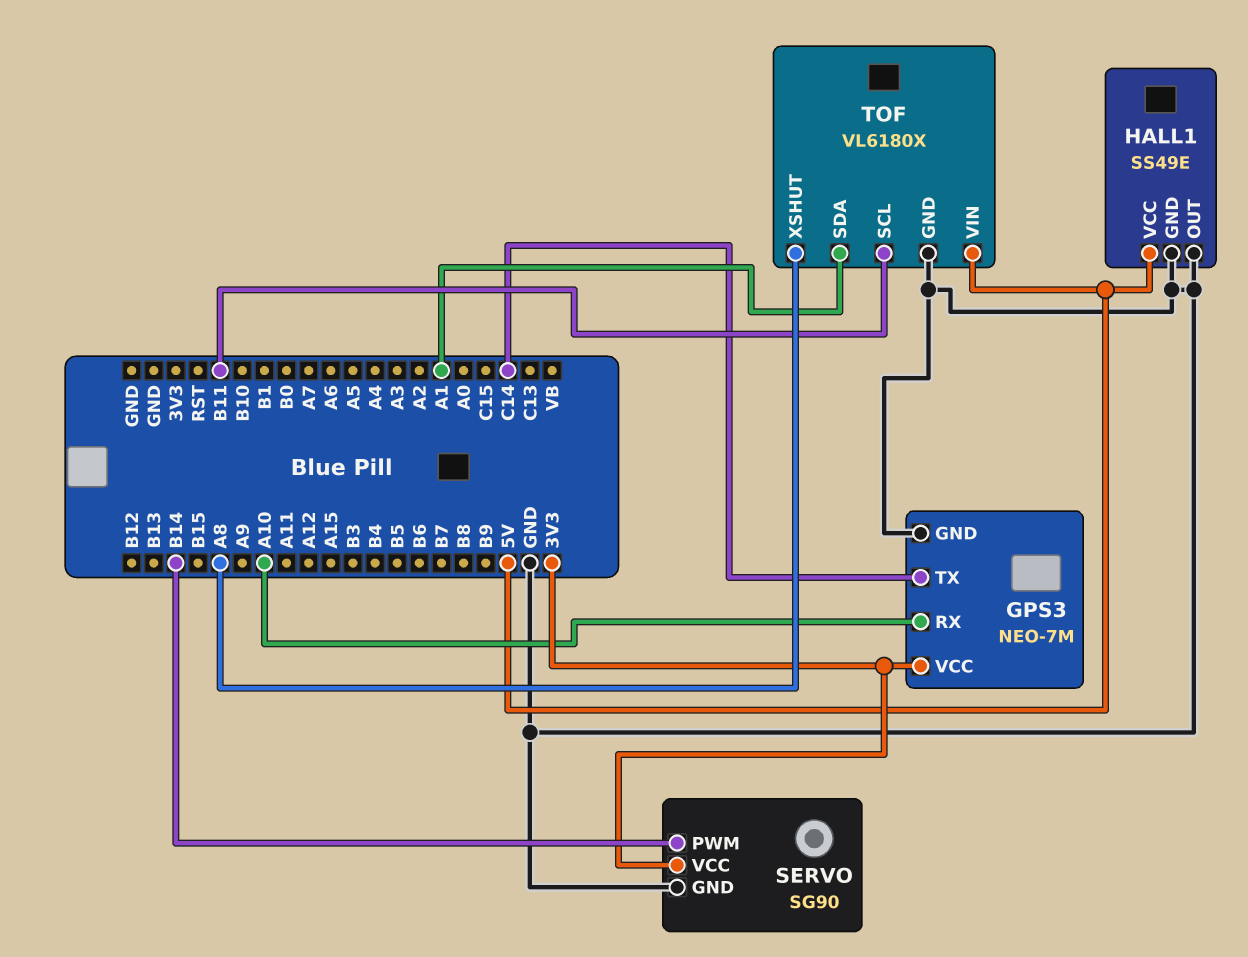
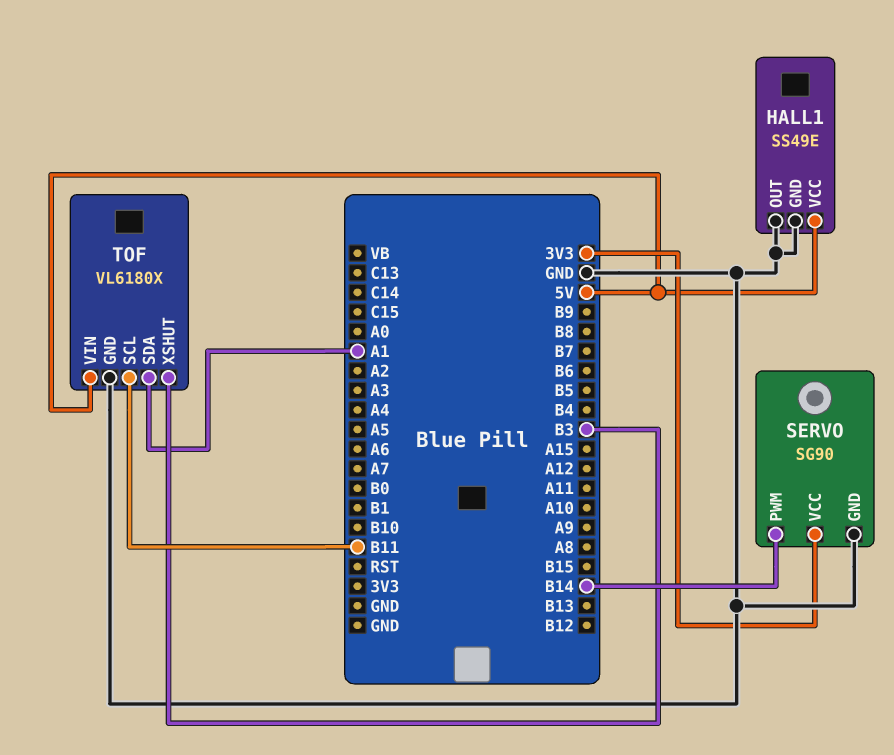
GPS3: NEO-7M -> none
GPS3 pin GND: GND -> none
GPS3 pin RX: A10 -> none
GPS3 pin TX: C14 -> none
GPS3 pin VCC: 3V3 -> none
TOF pin XSHUT: A8 -> B3

